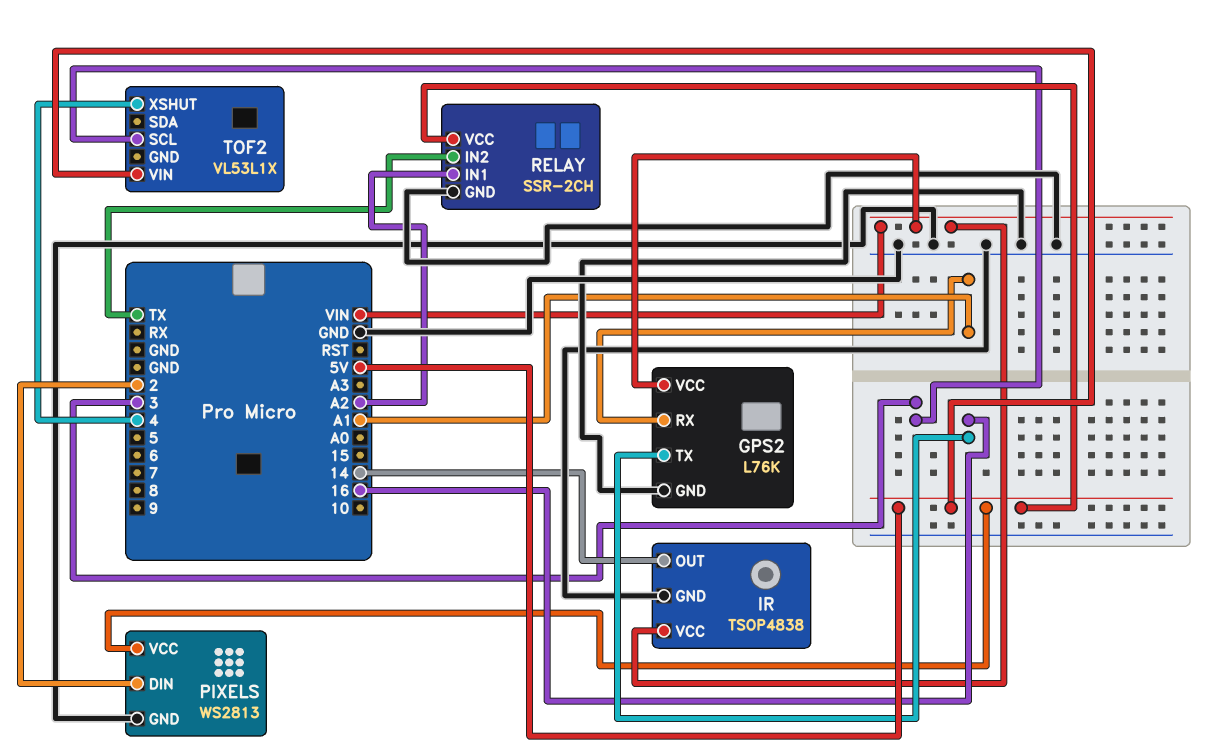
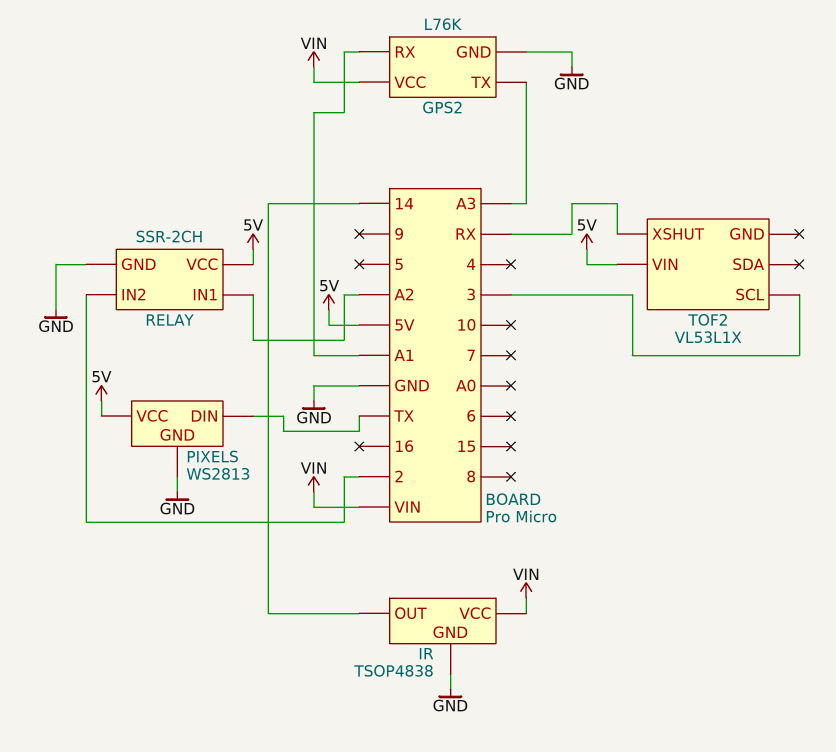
GPS2 pin TX: 16 -> A3
PIXELS pin DIN: 2 -> TX
RELAY pin IN2: TX -> 2
TOF2 pin XSHUT: 4 -> RX

